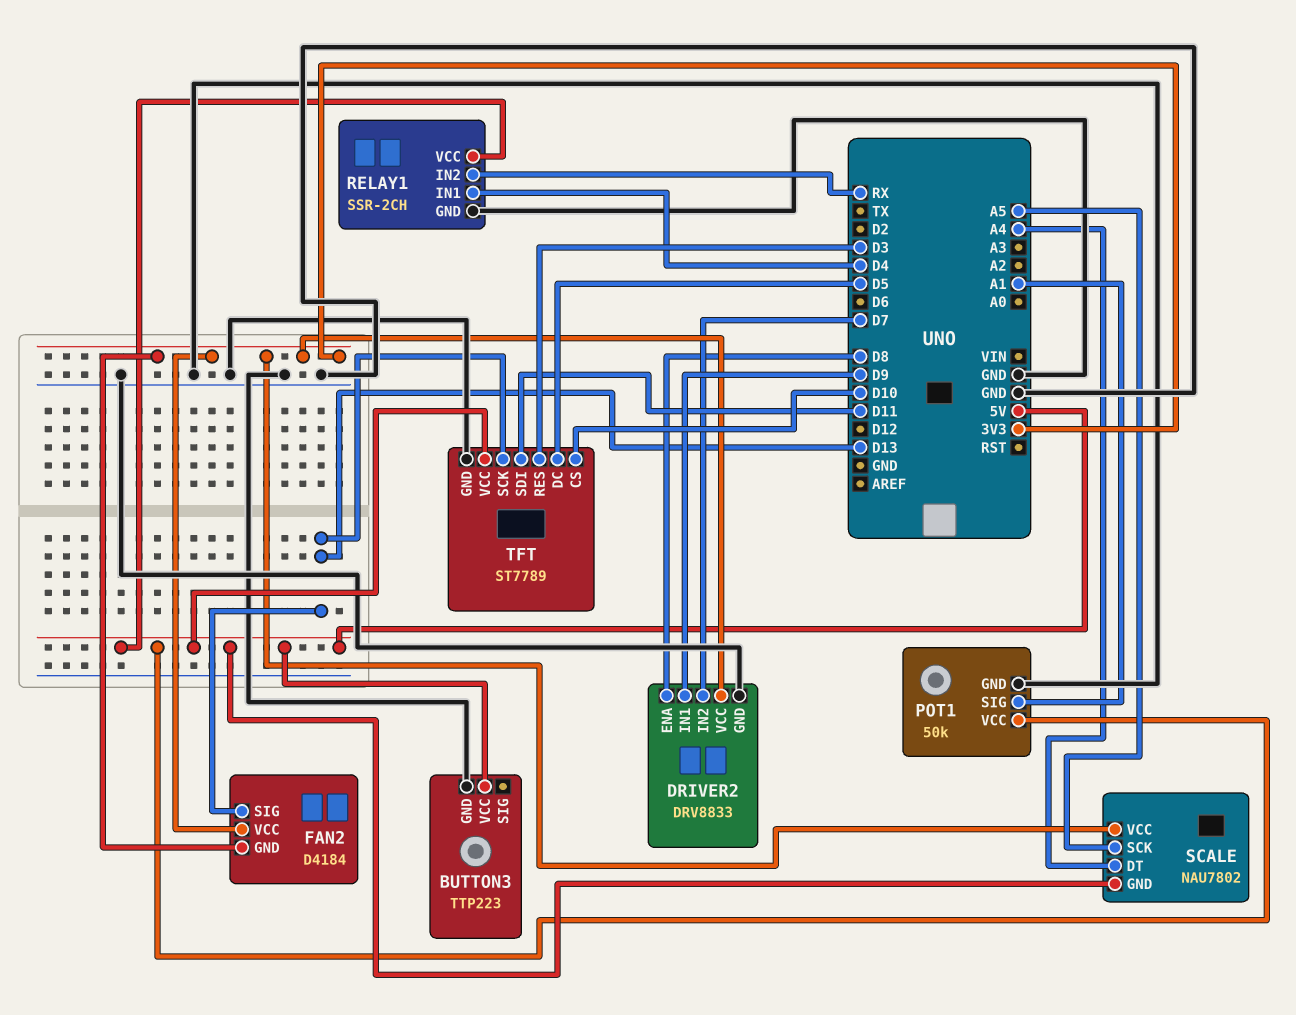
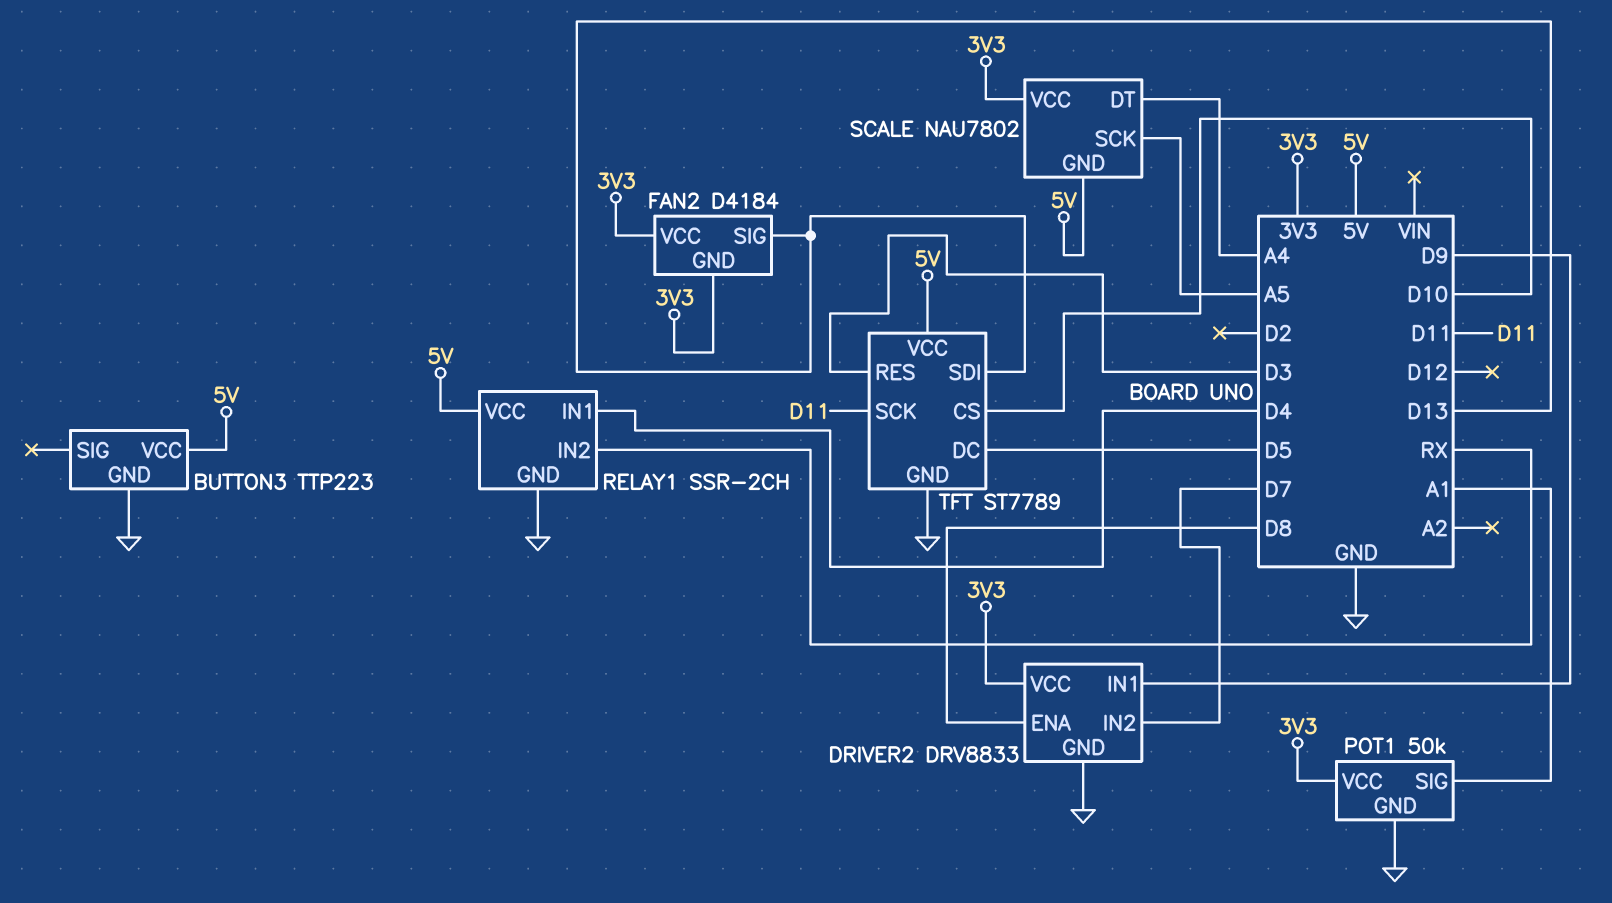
POT1 pin VCC: 5V -> 3V3
TFT pin SCK: D13 -> D11
TFT pin SDI: D11 -> D13

